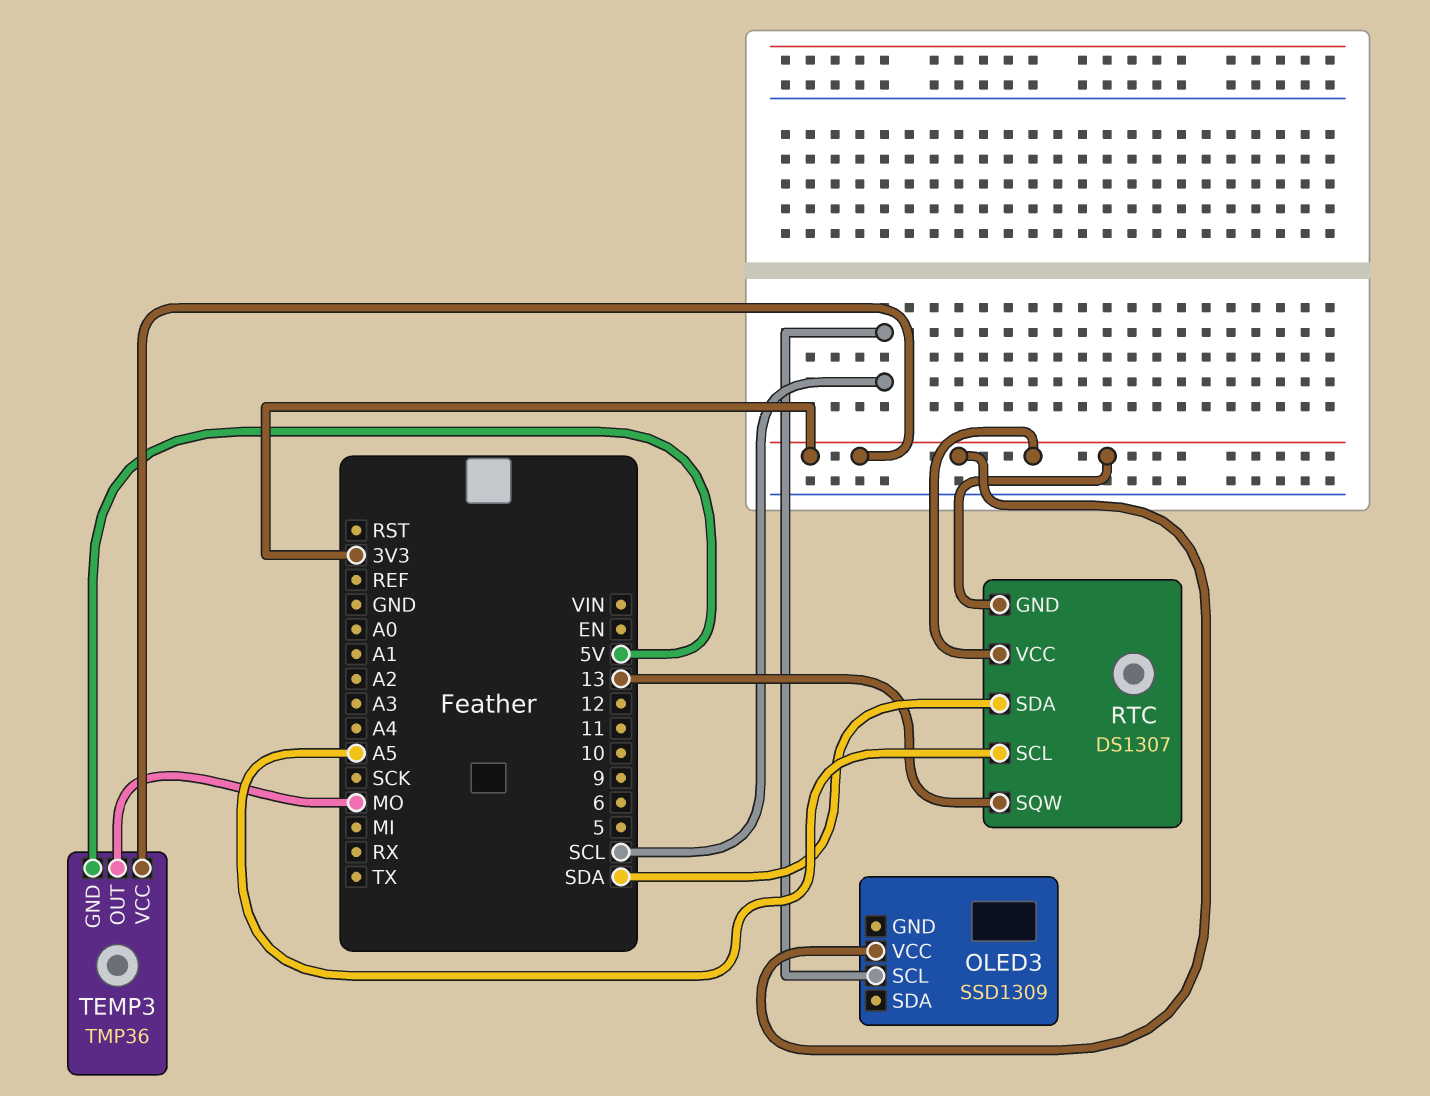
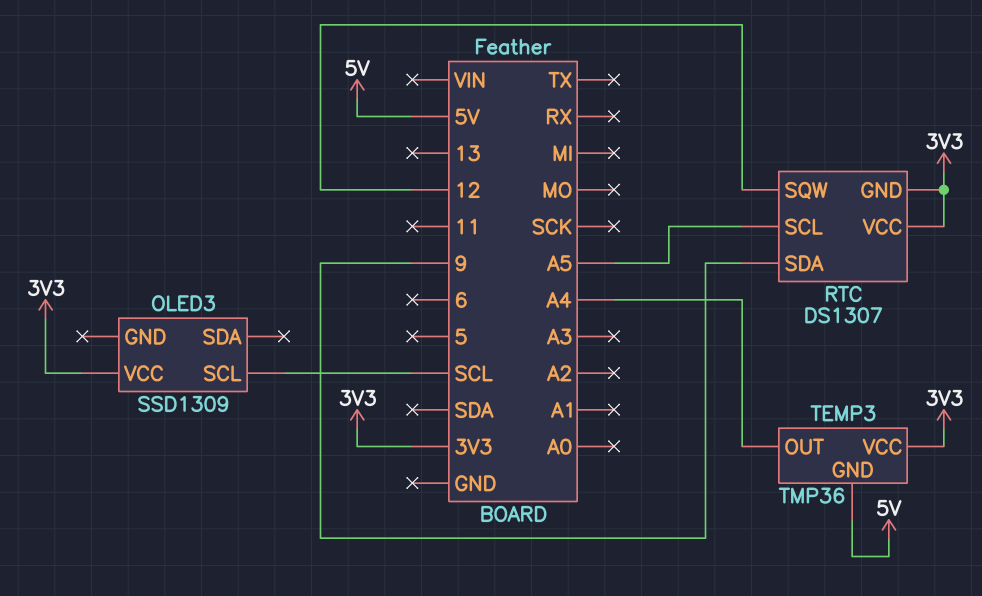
RTC pin SDA: SDA -> 9
RTC pin SQW: 13 -> 12
TEMP3 pin OUT: MO -> A4

